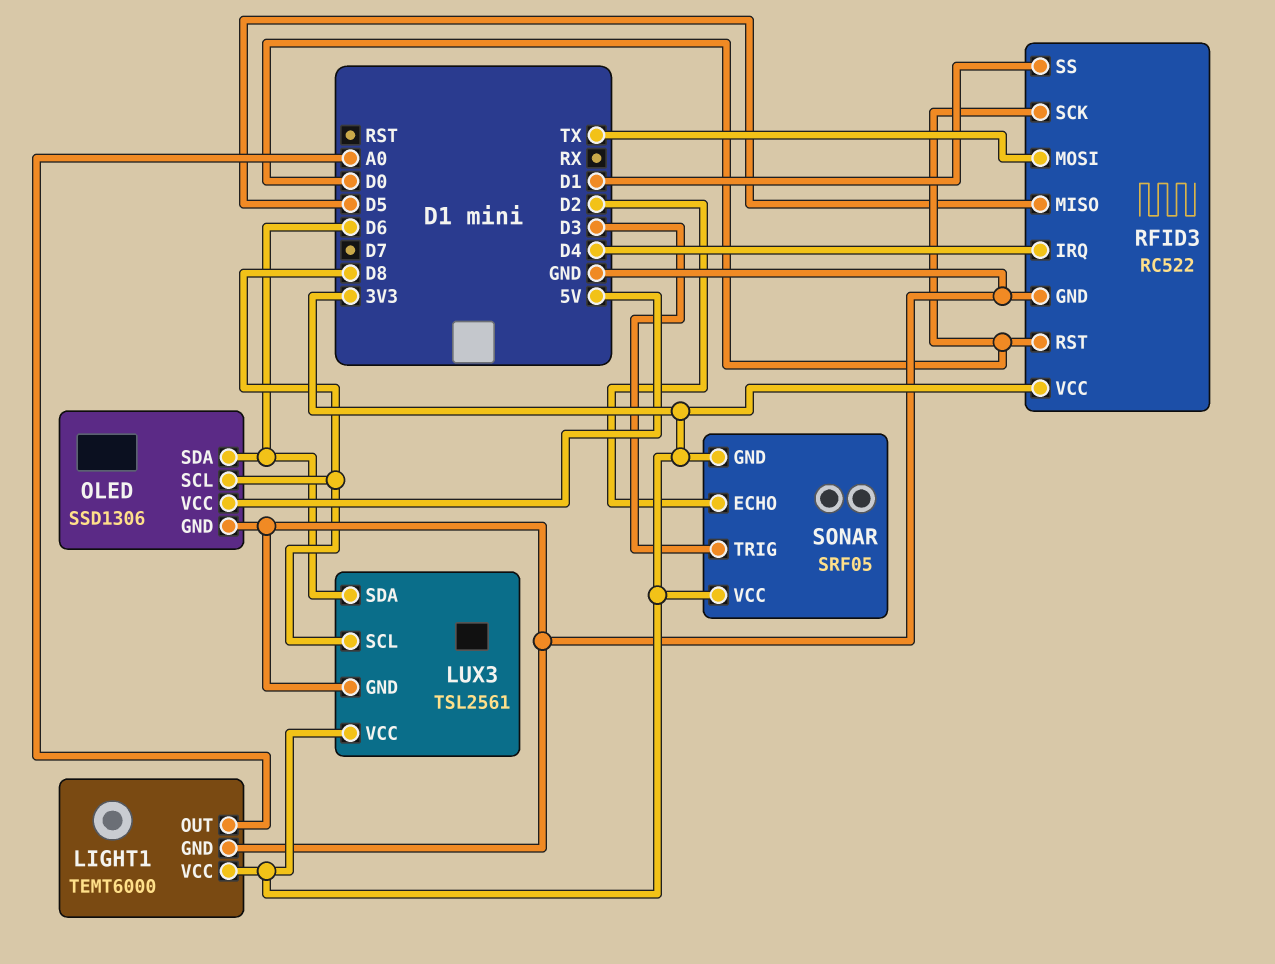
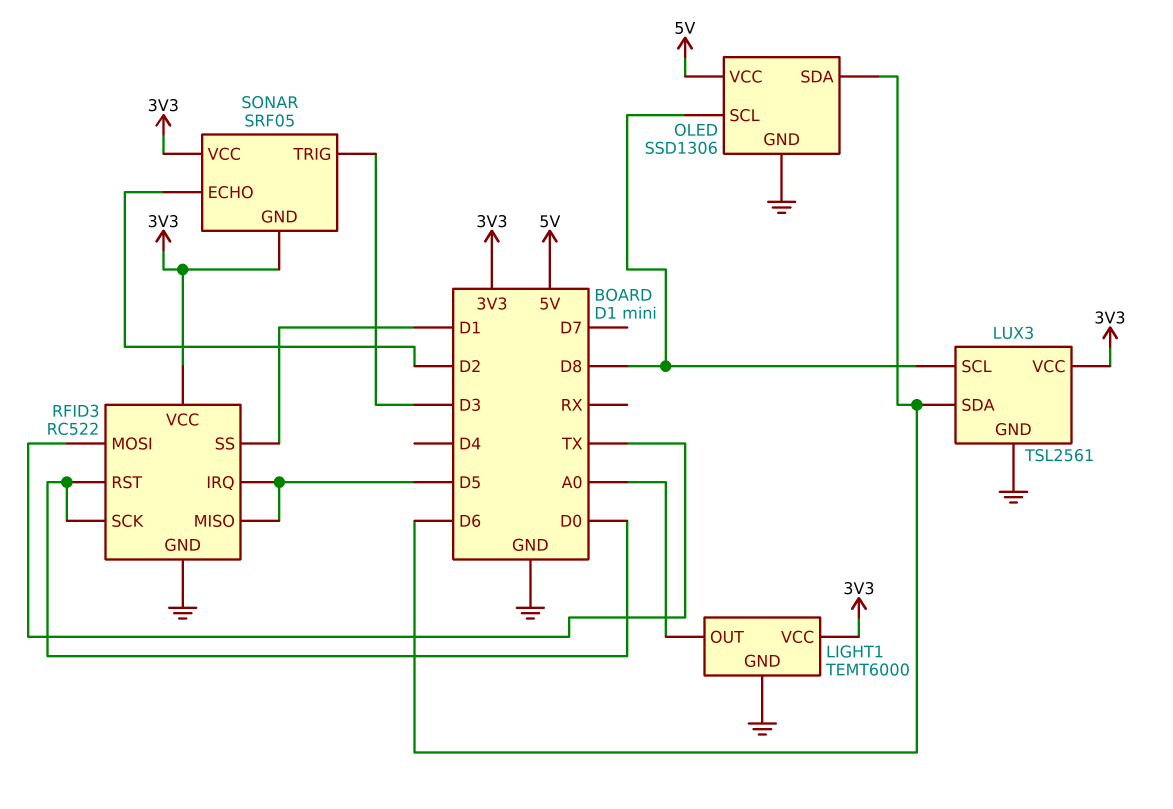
RFID3 pin IRQ: D4 -> D5

